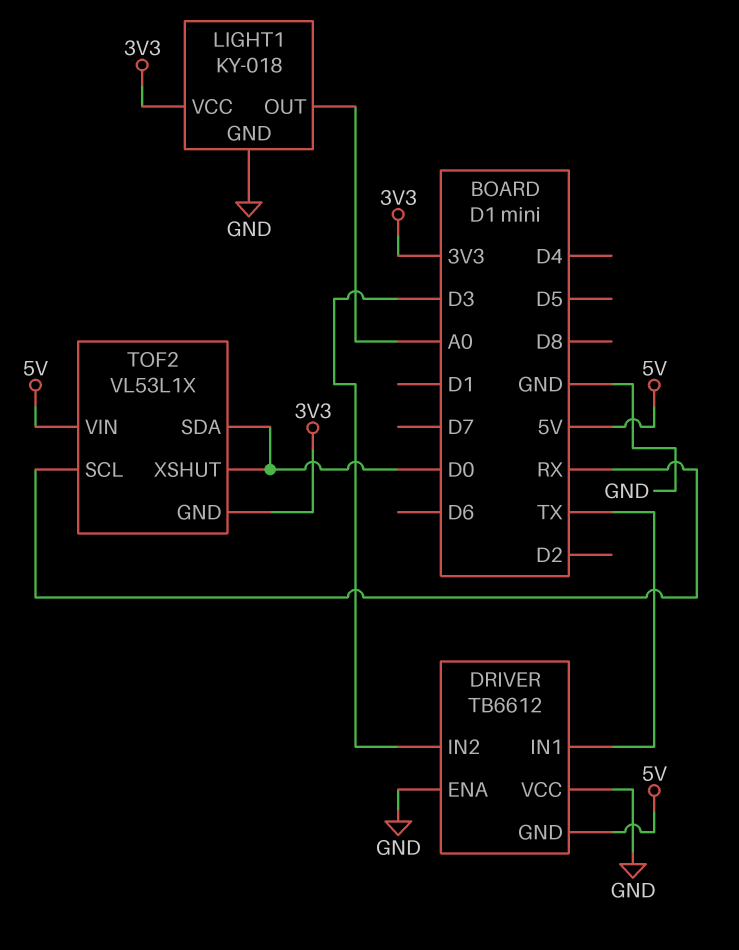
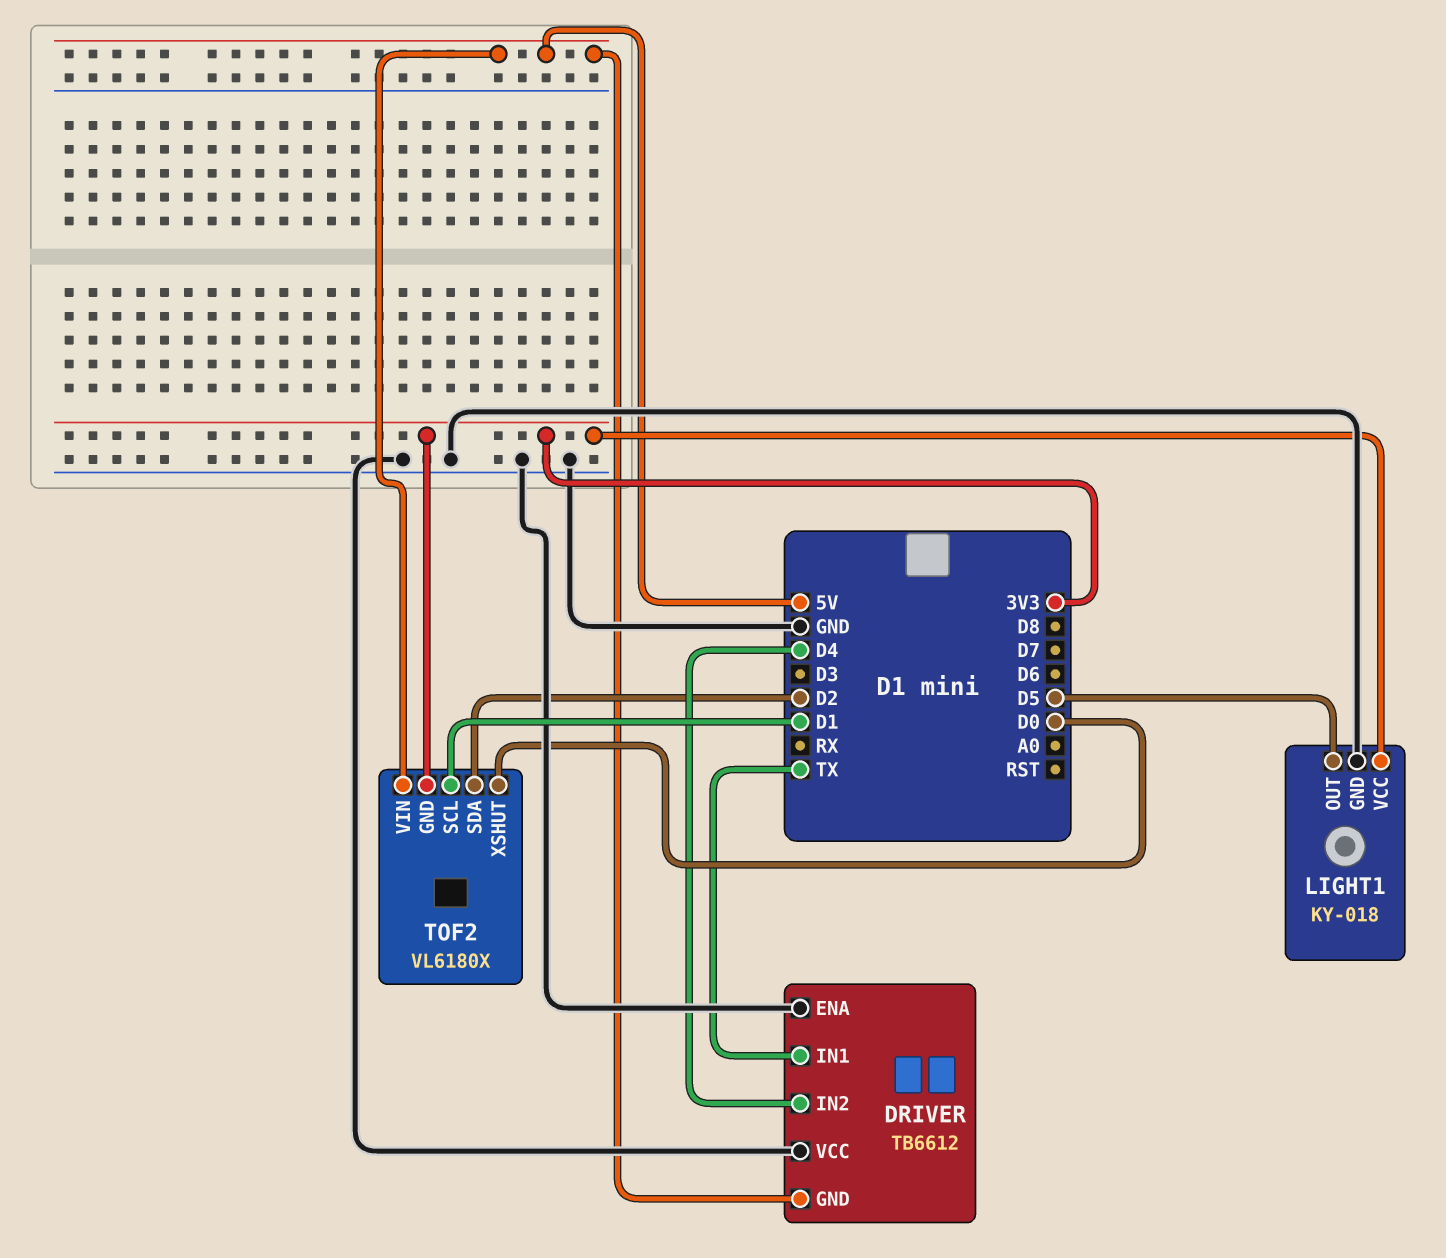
DRIVER pin IN2: D3 -> D4
LIGHT1 pin OUT: A0 -> D5
TOF2: VL53L1X -> VL6180X
TOF2 pin SCL: RX -> D1
TOF2 pin SDA: D0 -> D2

